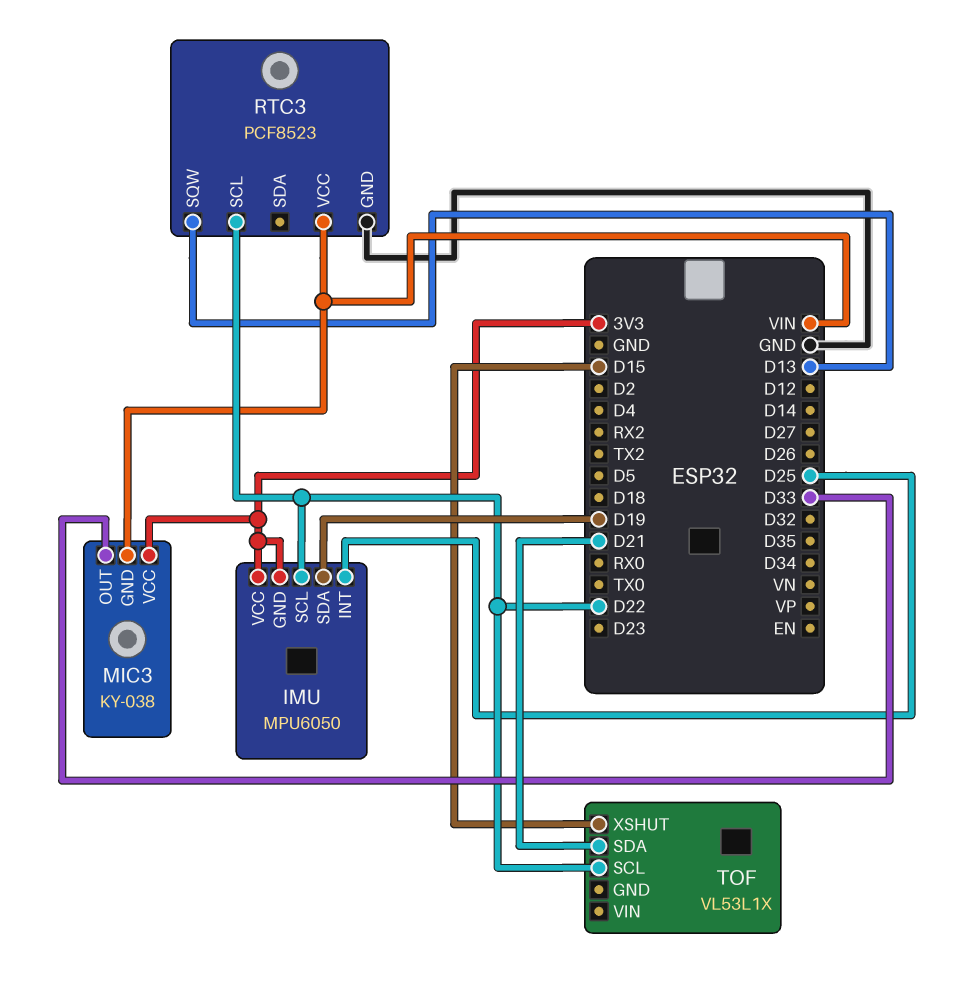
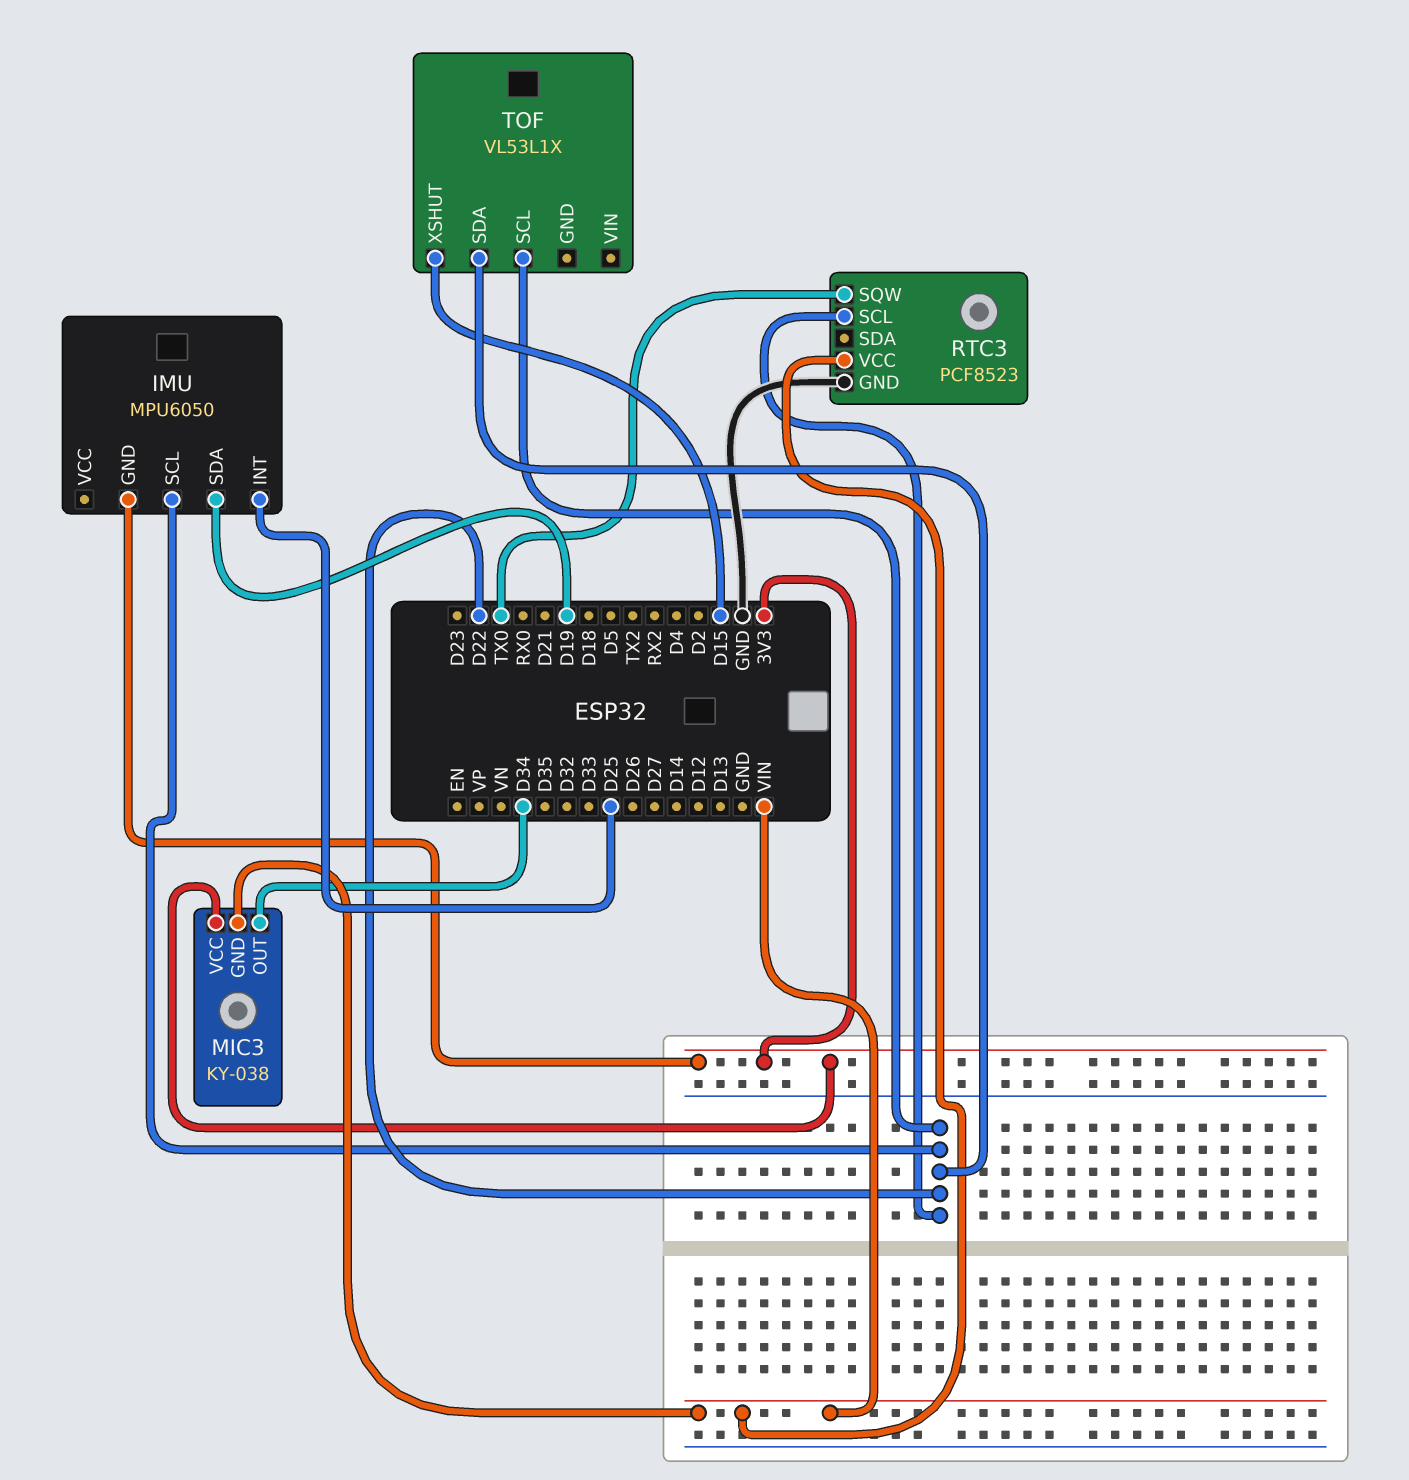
IMU pin VCC: 3V3 -> none
MIC3 pin OUT: D33 -> D34
RTC3 pin SQW: D13 -> TX0
TOF pin SDA: D21 -> D22

